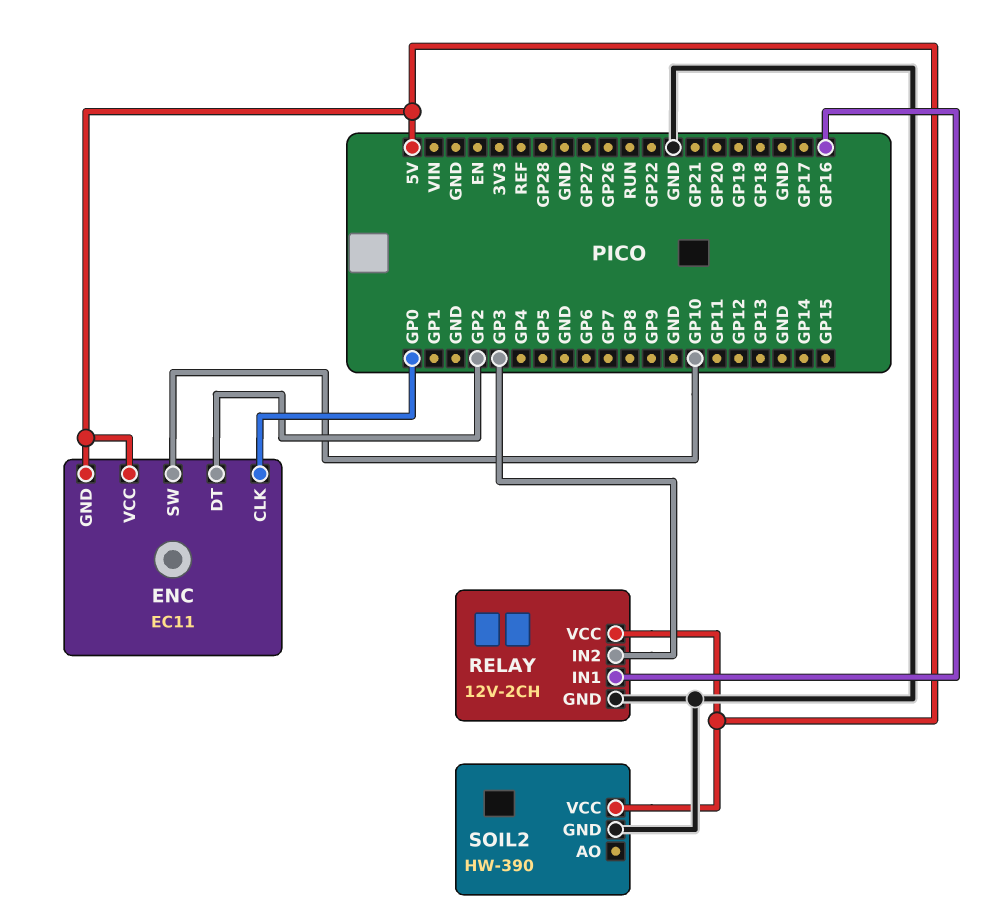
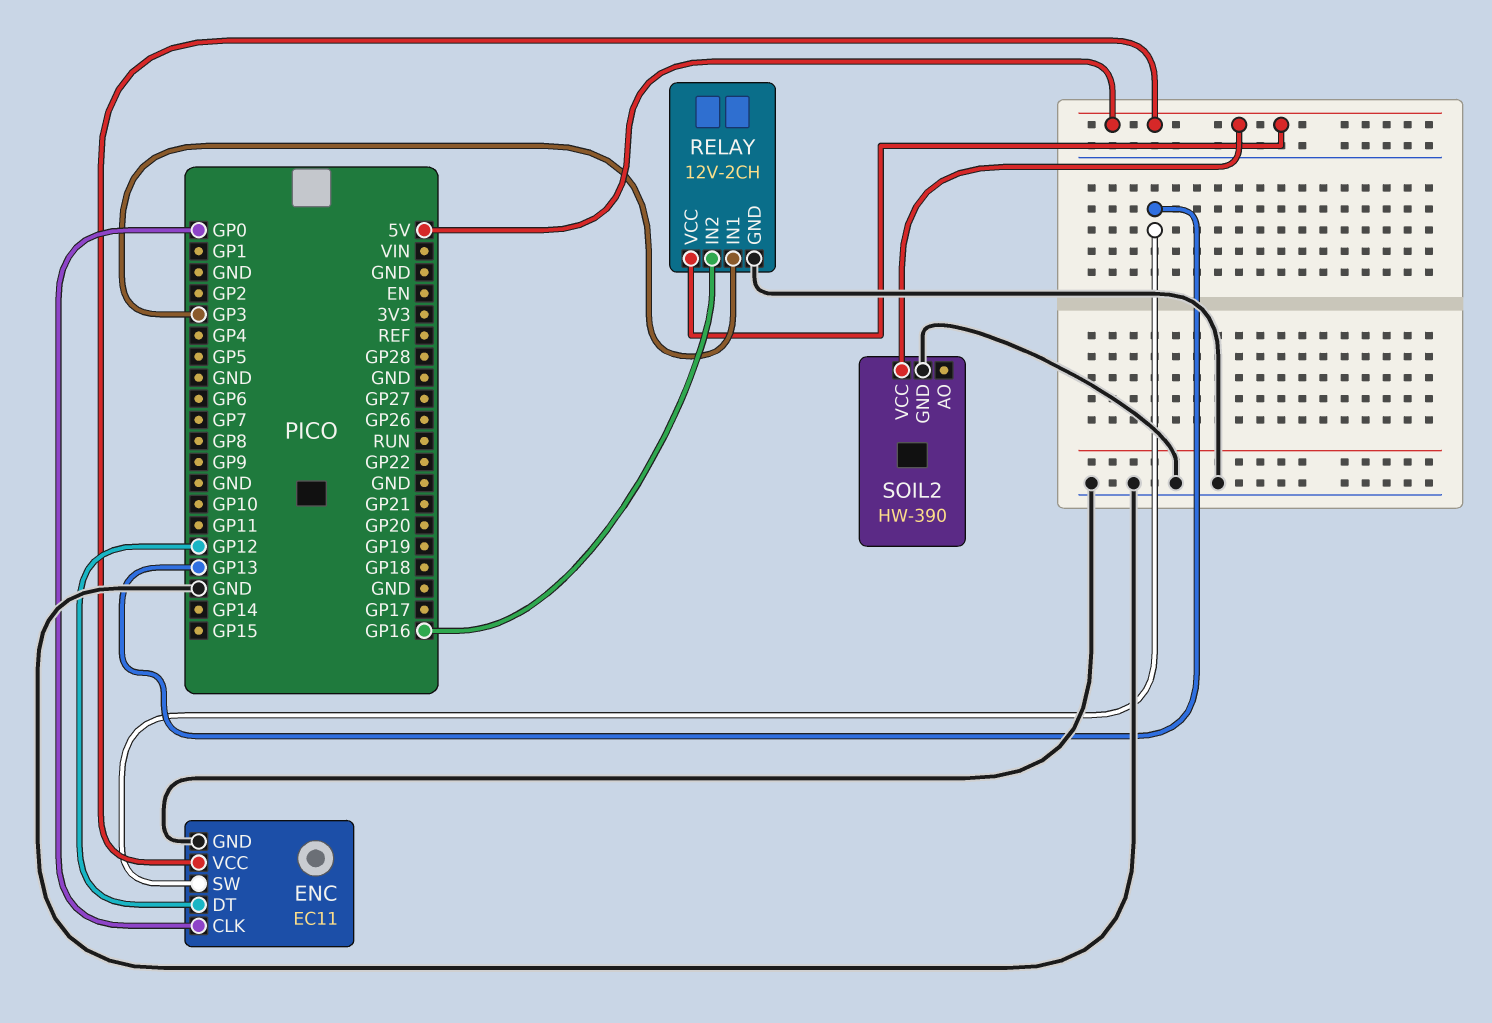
ENC pin DT: GP2 -> GP12
ENC pin GND: 5V -> GND
ENC pin SW: GP10 -> GP13
RELAY pin IN1: GP16 -> GP3
RELAY pin IN2: GP3 -> GP16

